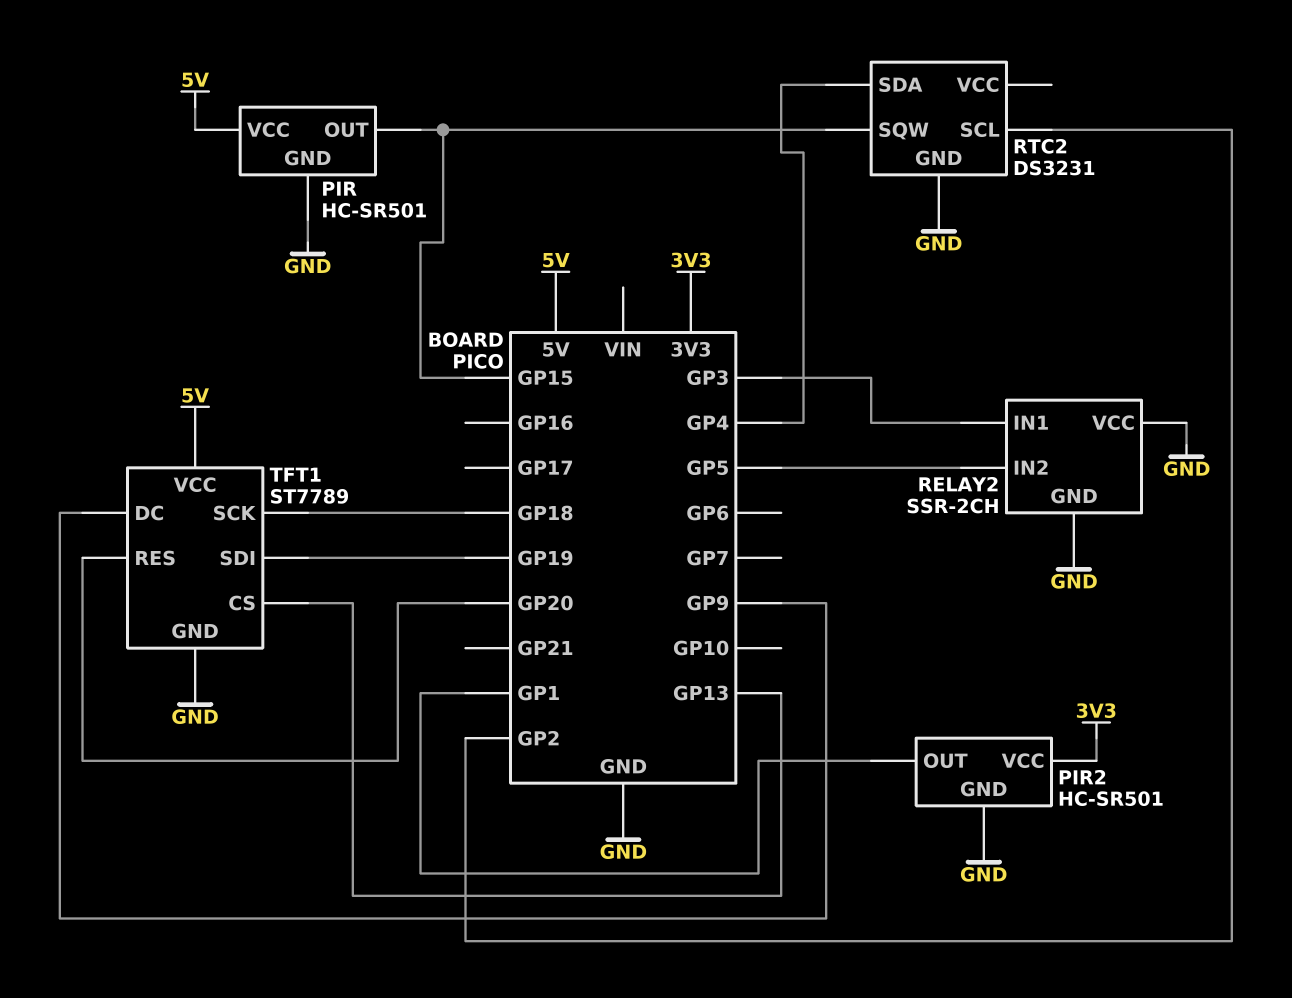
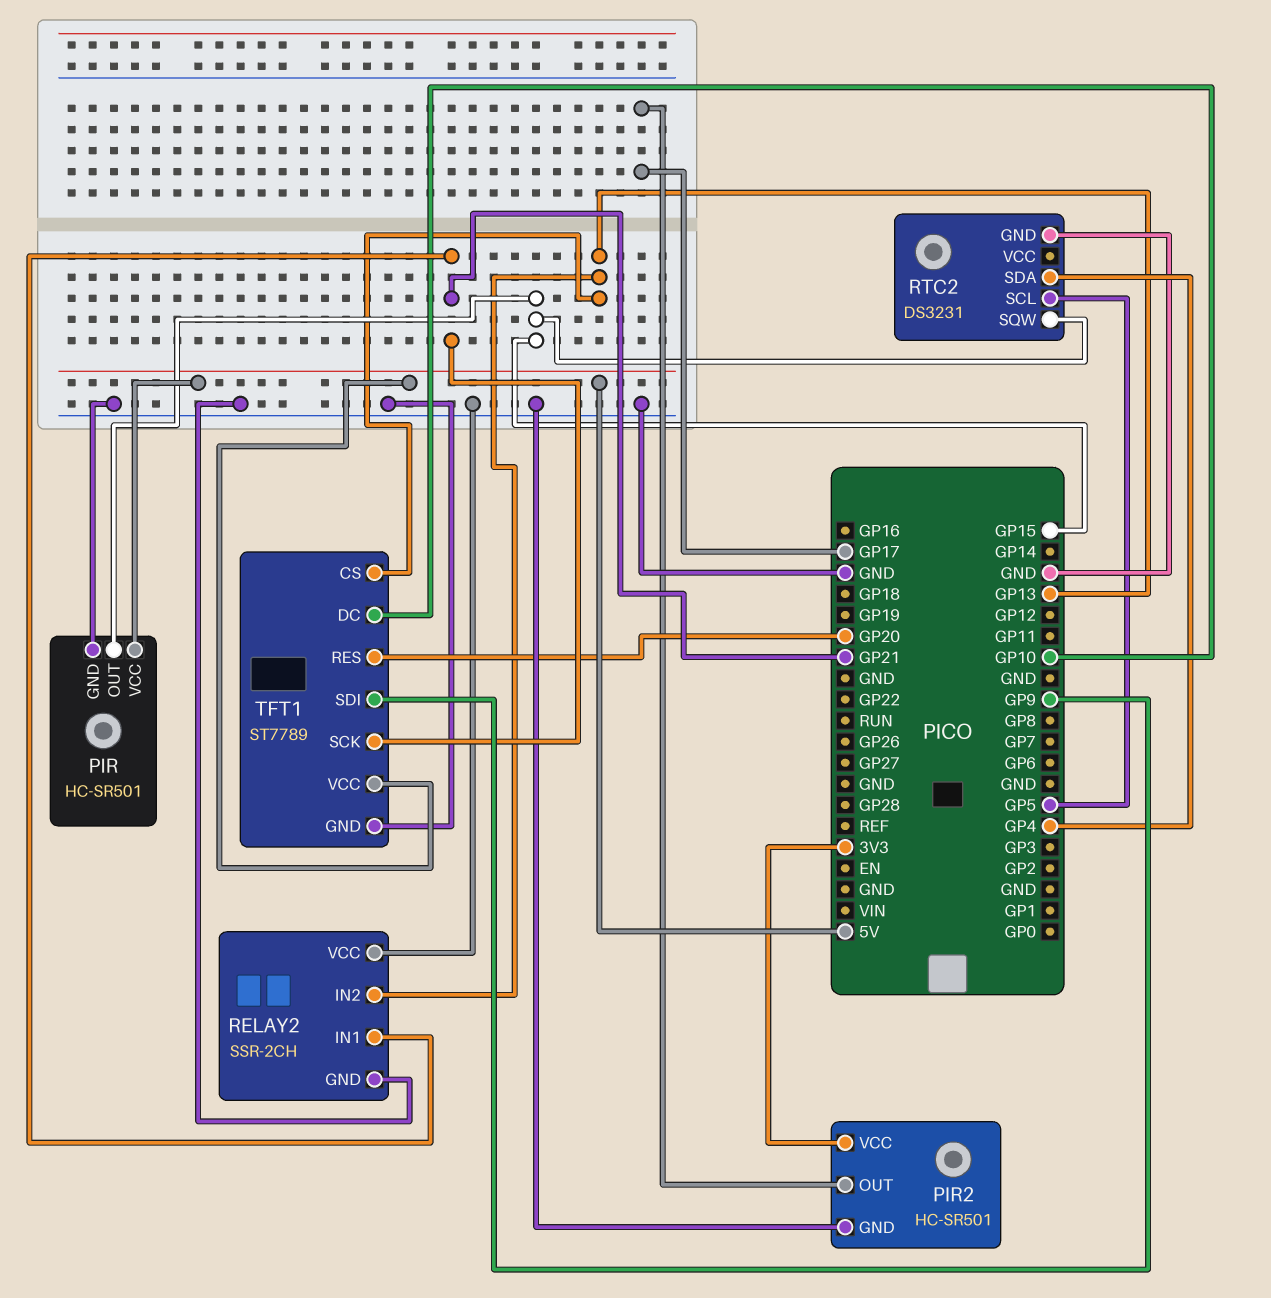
PIR2 pin OUT: GP1 -> GP17
RELAY2 pin IN1: GP3 -> GP21
RELAY2 pin IN2: GP5 -> GP13
RTC2 pin SCL: GP2 -> GP5
TFT1 pin DC: GP9 -> GP10
TFT1 pin SCK: GP18 -> GP21
TFT1 pin SDI: GP19 -> GP9

